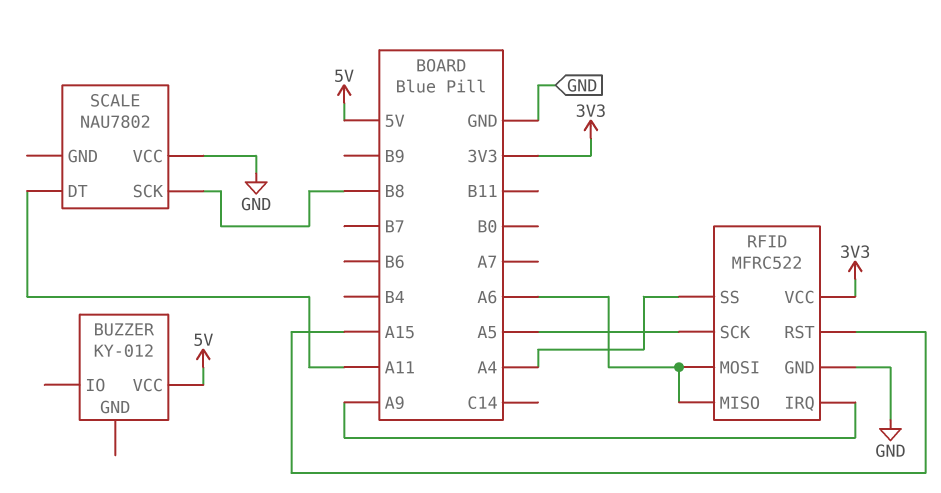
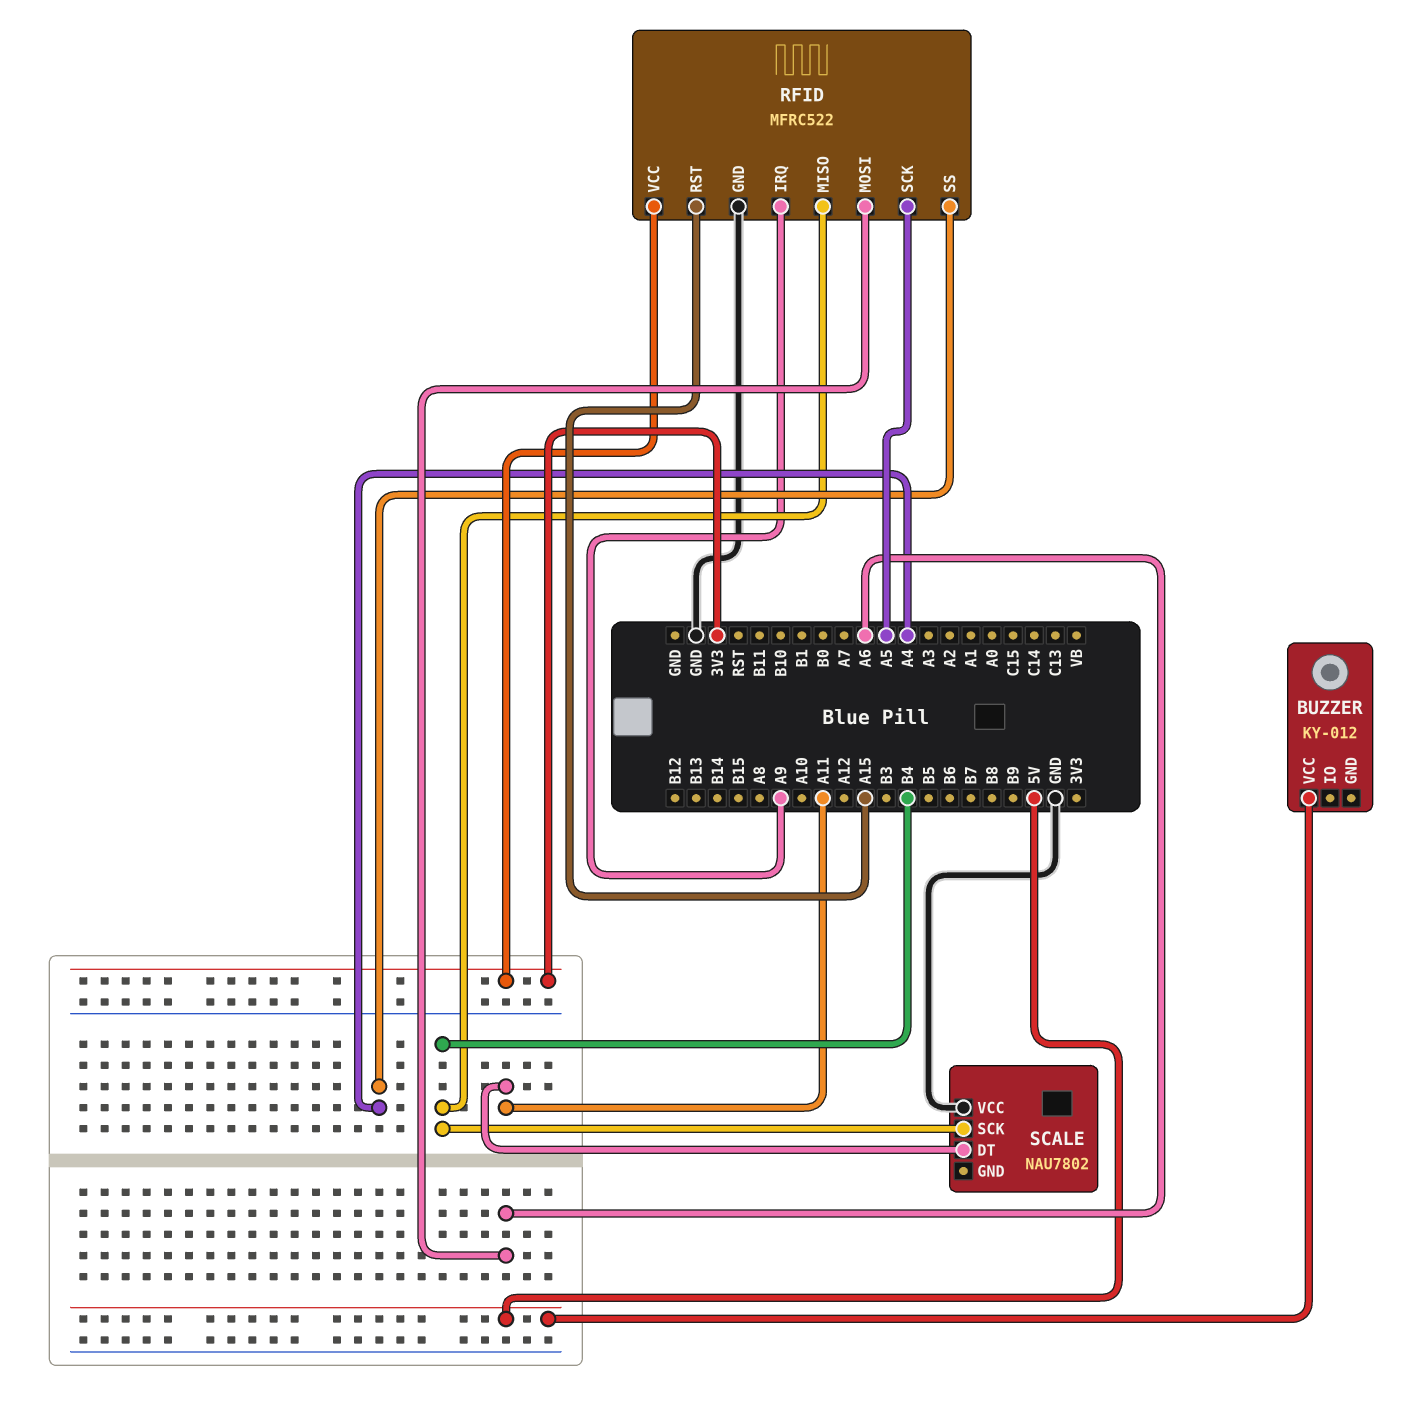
RFID pin MISO: A6 -> B4
SCALE pin SCK: B8 -> B4

